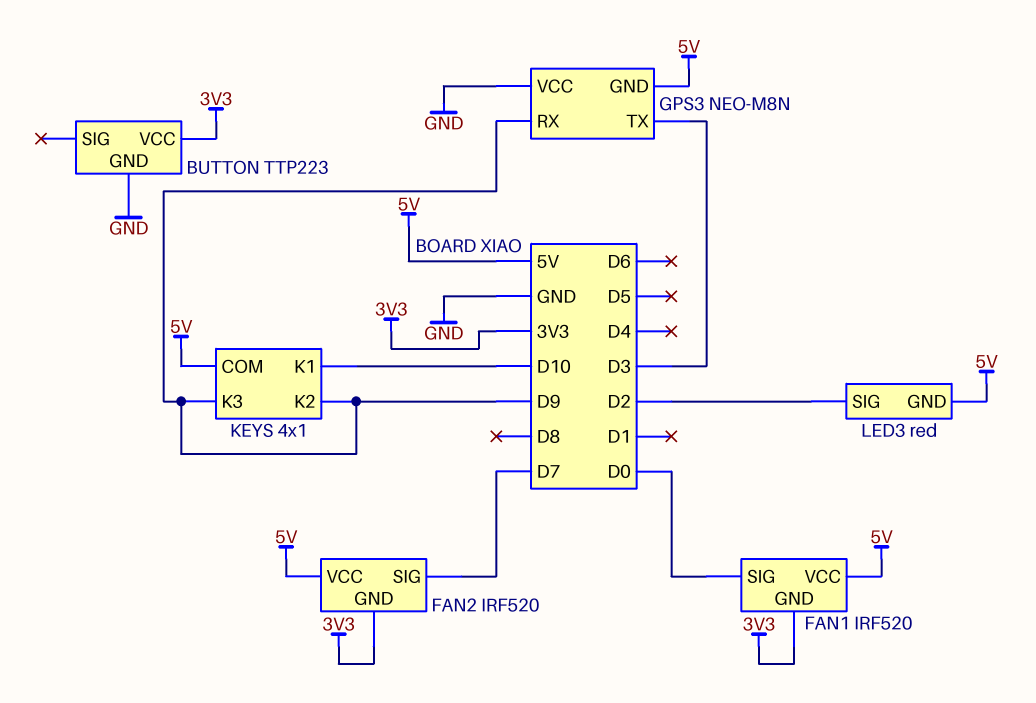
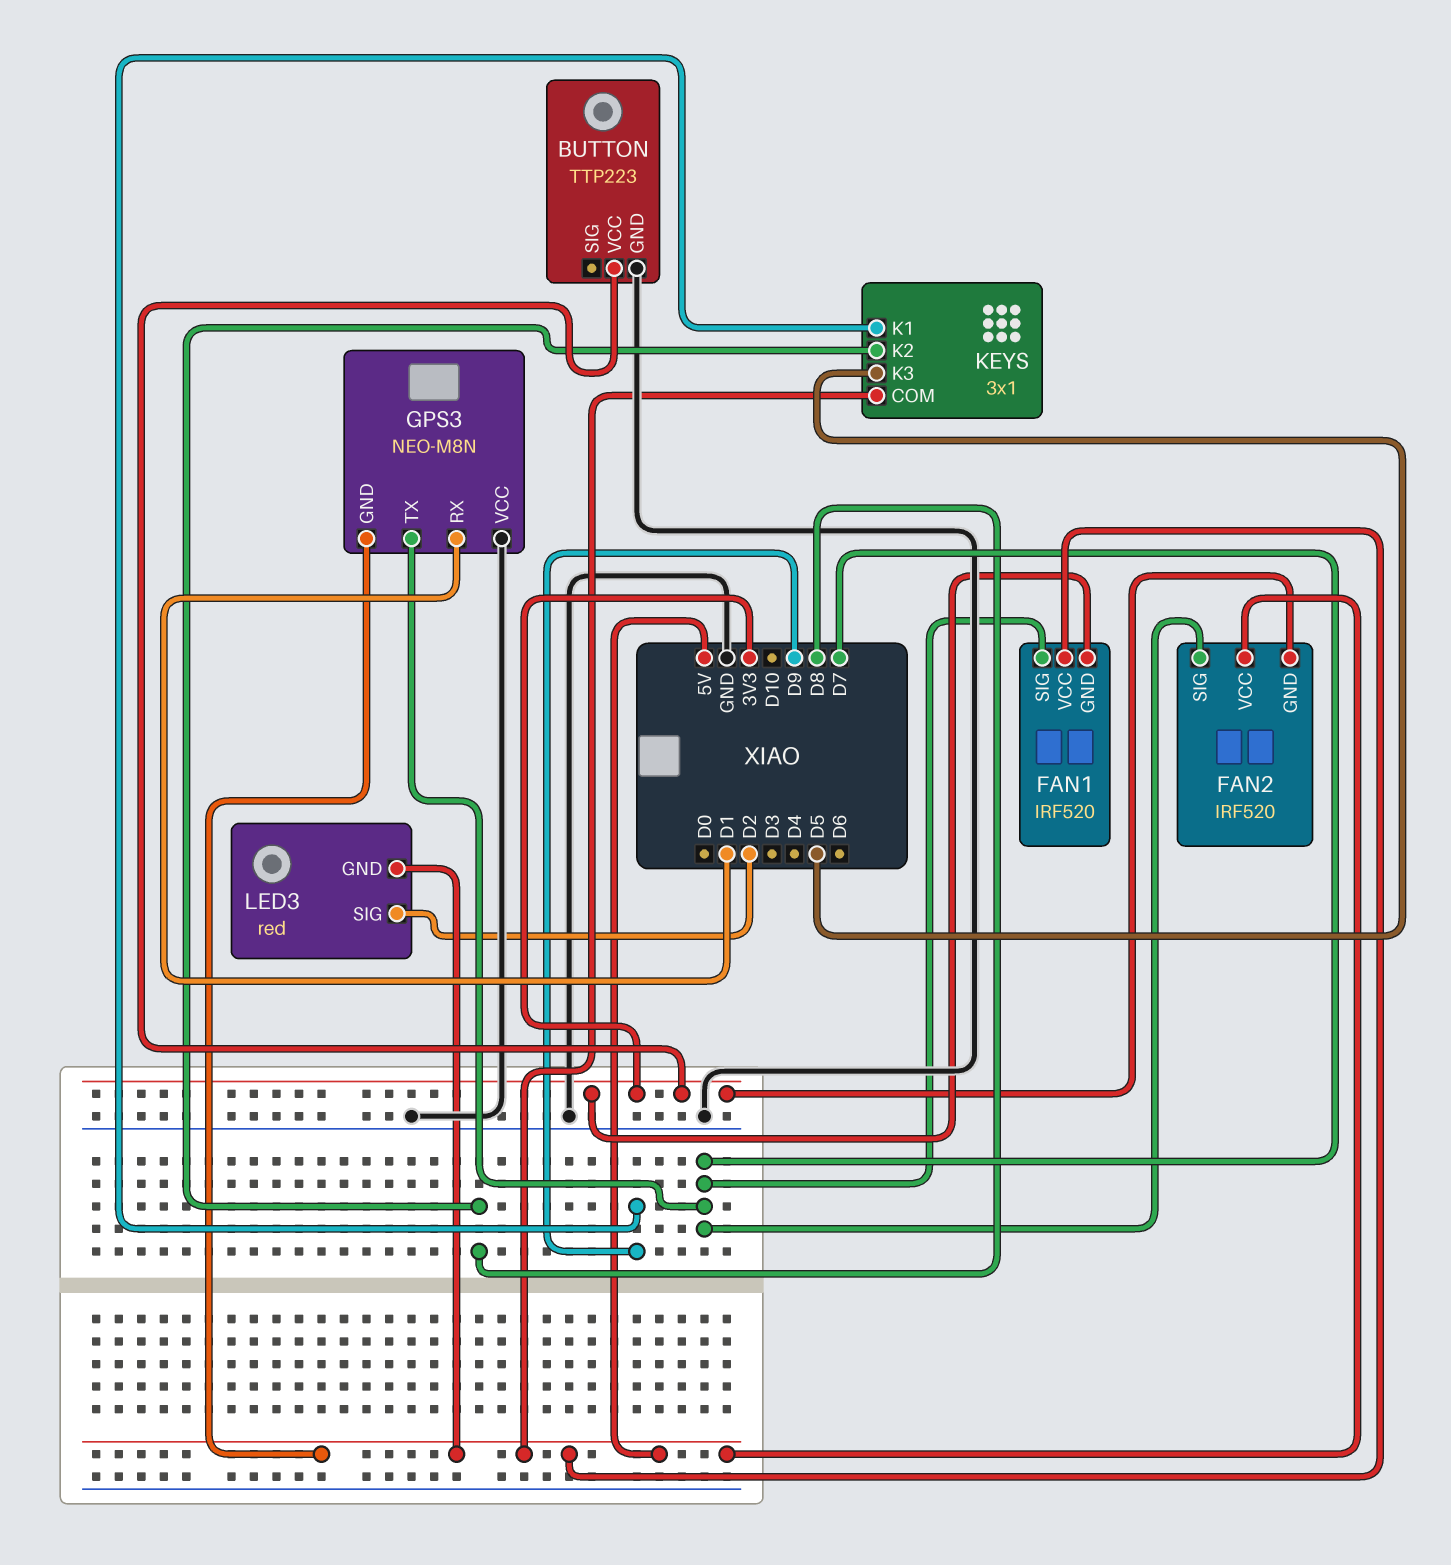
FAN1 pin SIG: D0 -> D7
GPS3 pin RX: D9 -> D1
GPS3 pin TX: D3 -> D7
KEYS: 4x1 -> 3x1
KEYS pin K1: D10 -> D9
KEYS pin K2: D9 -> D8
KEYS pin K3: D9 -> D5

